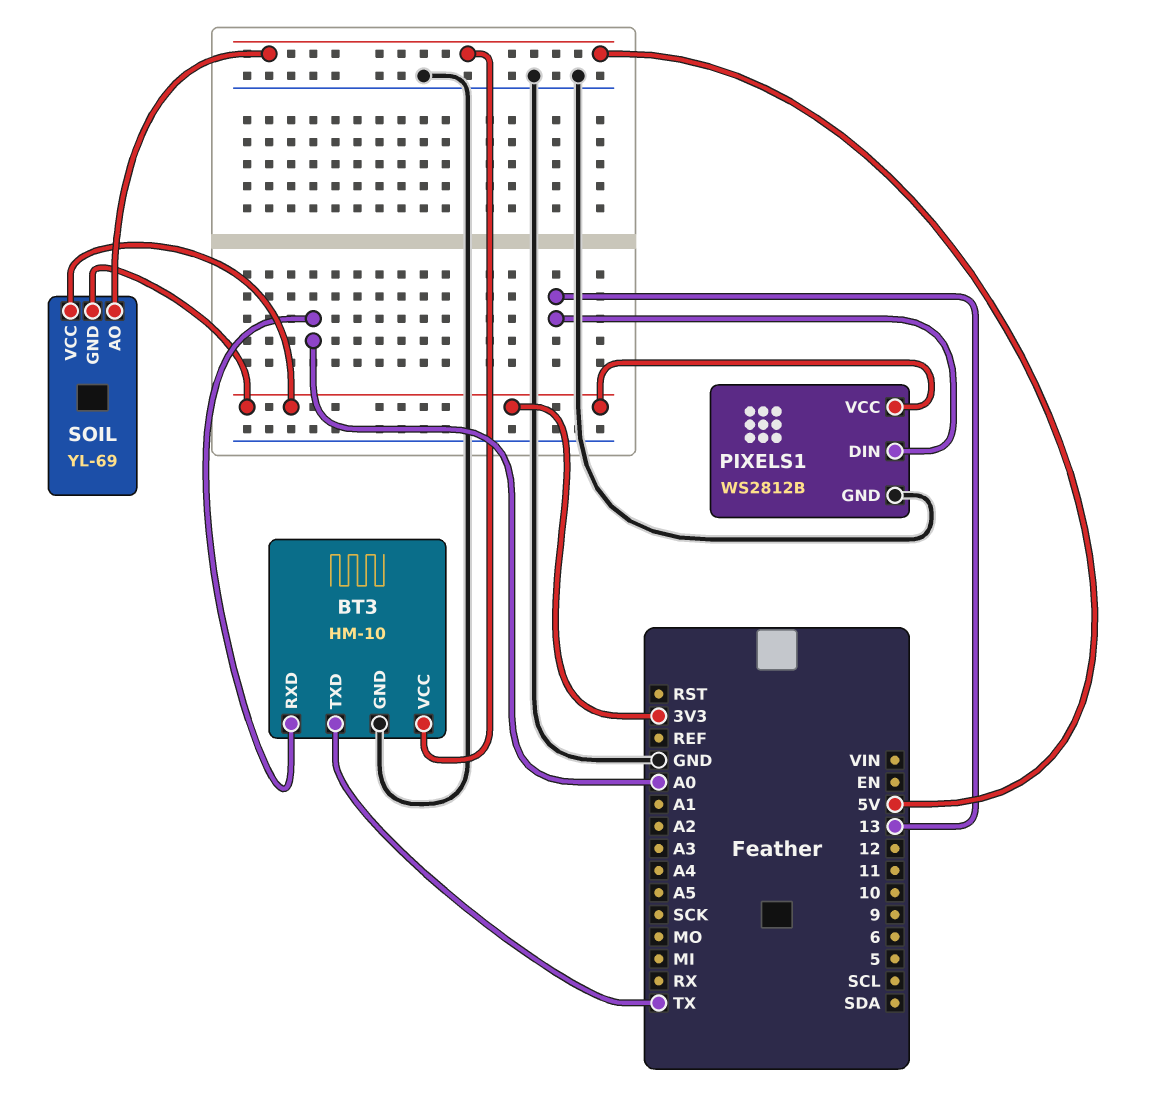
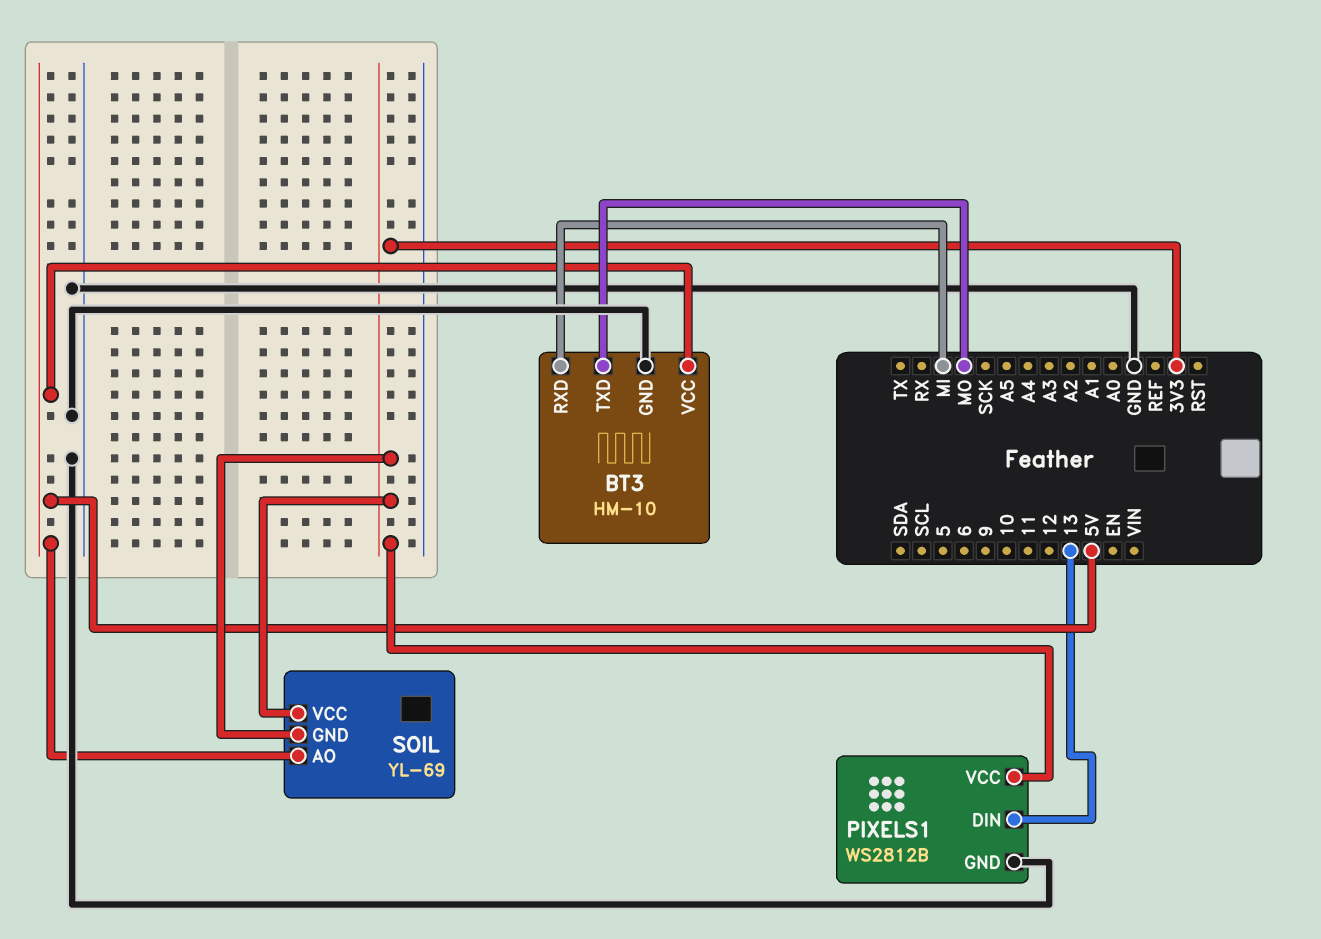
BT3 pin RXD: A0 -> MI
BT3 pin TXD: TX -> MO

